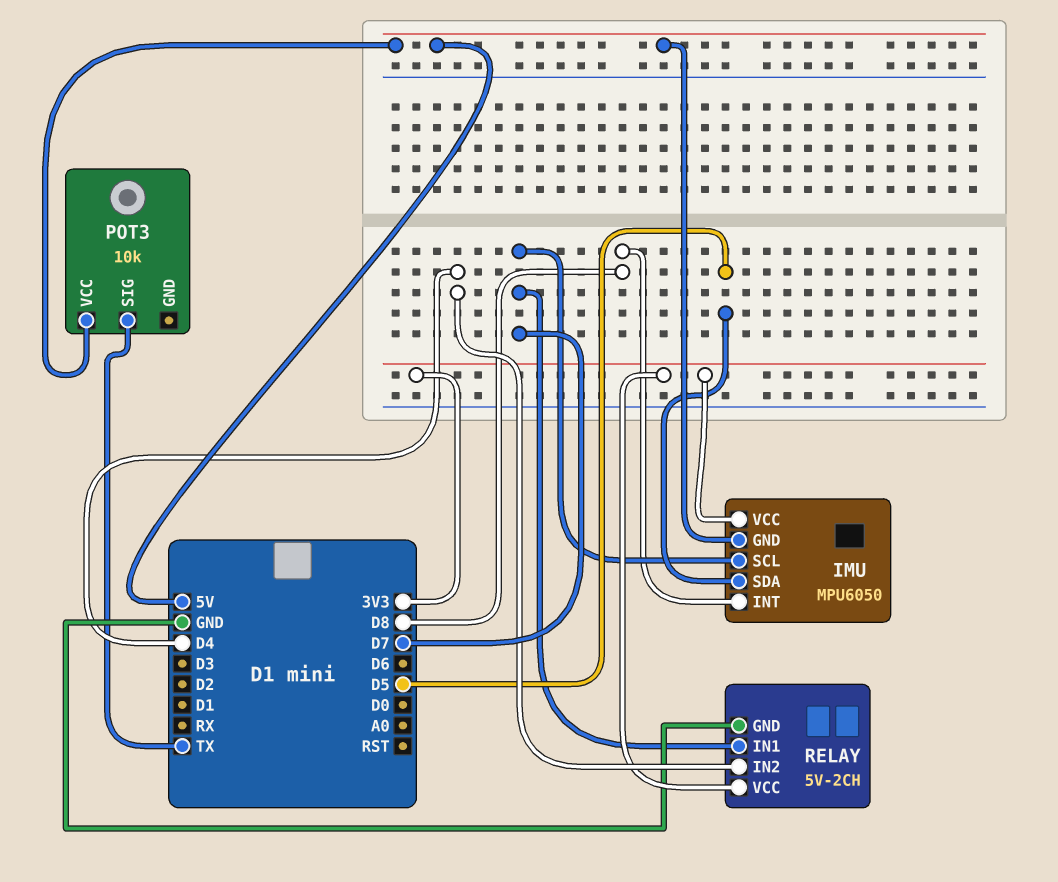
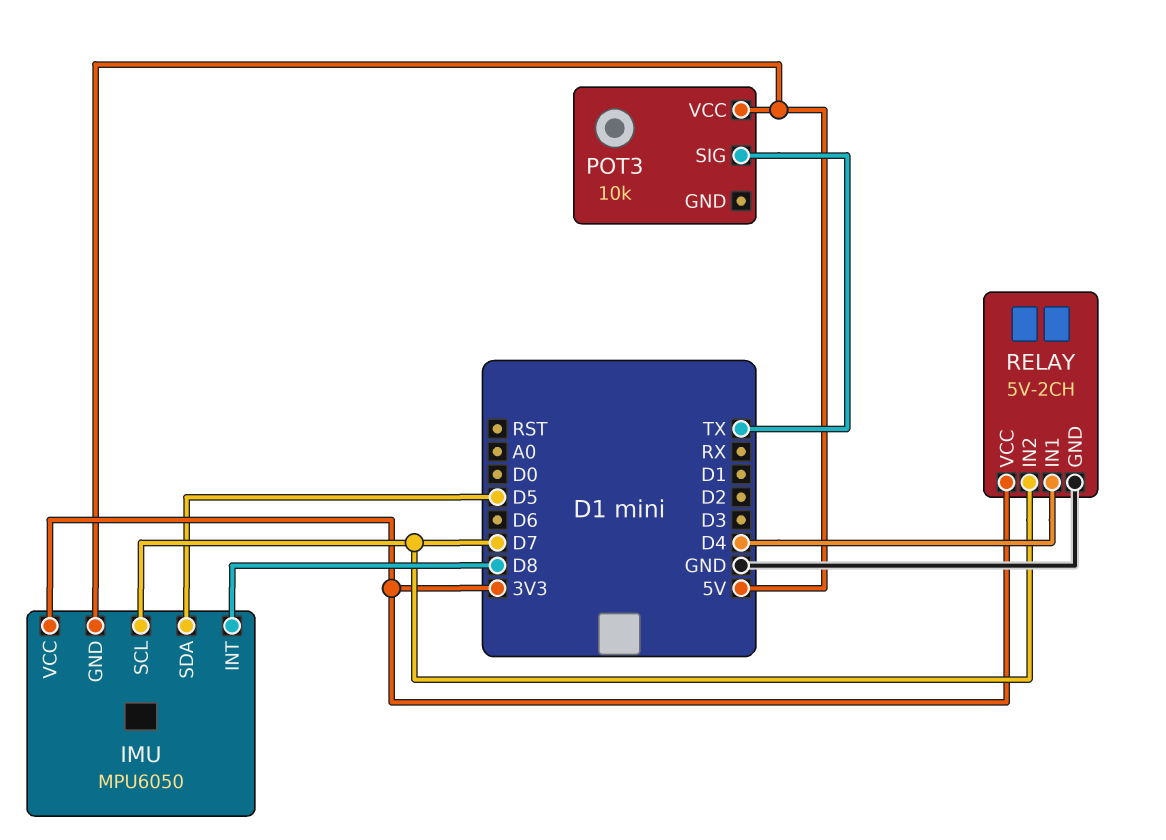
RELAY pin IN1: D7 -> D4
RELAY pin IN2: D4 -> D7

